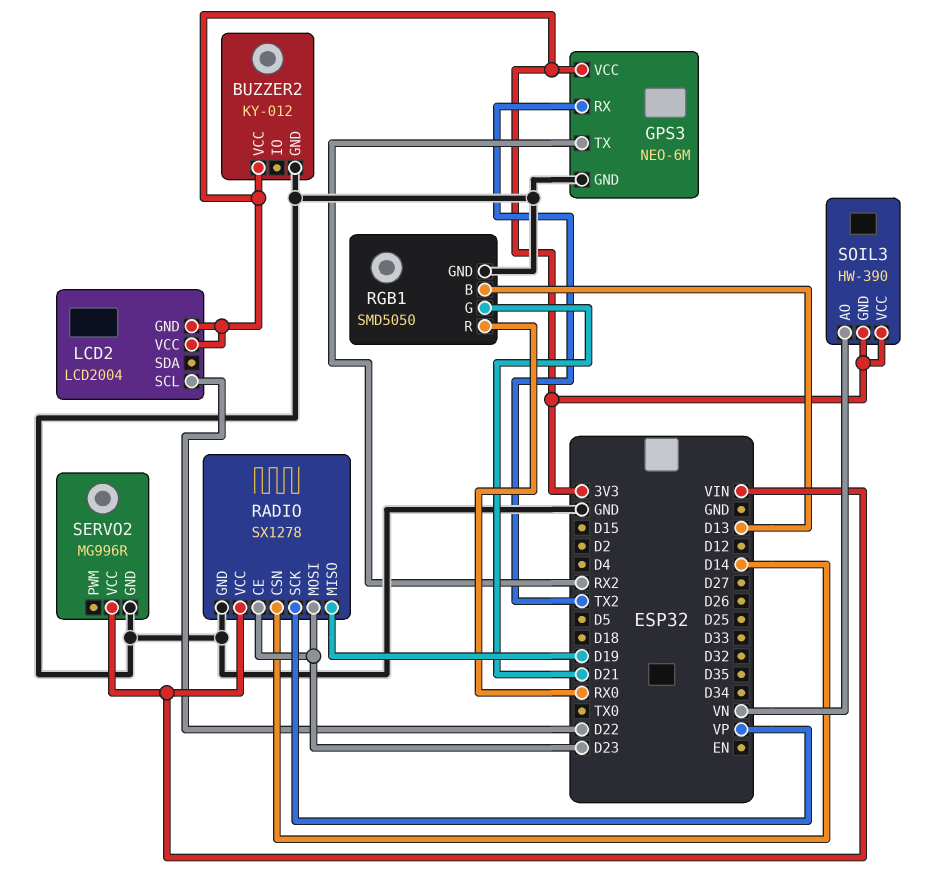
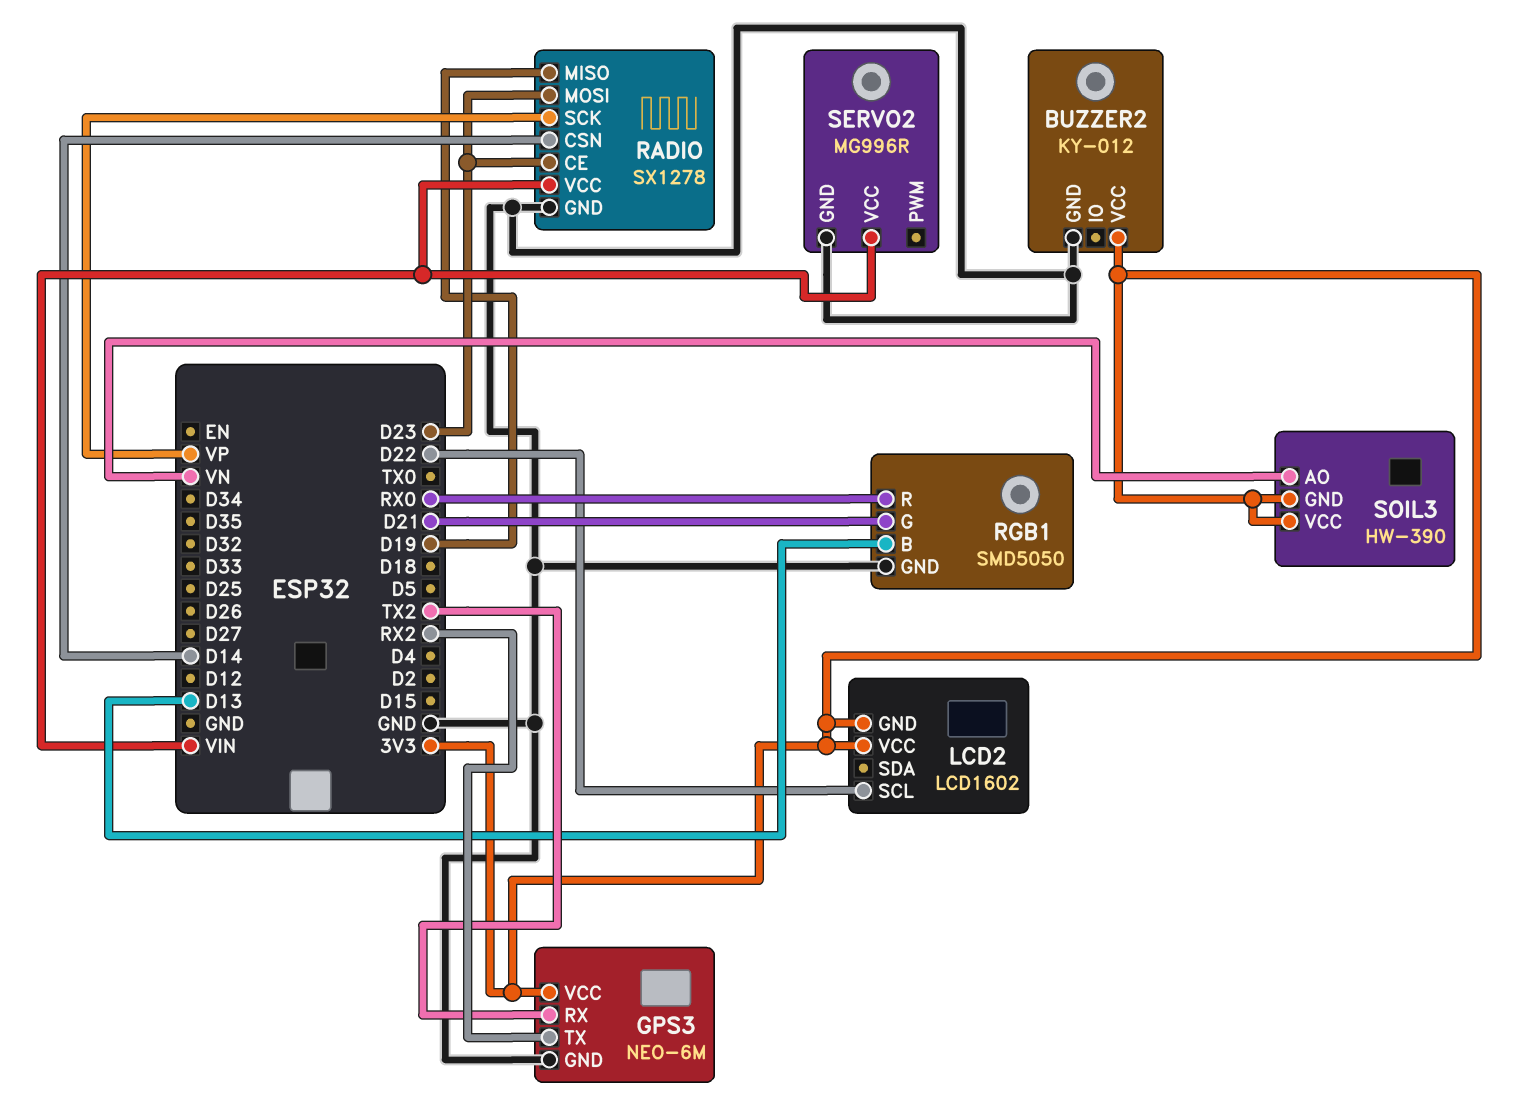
LCD2: LCD2004 -> LCD1602

